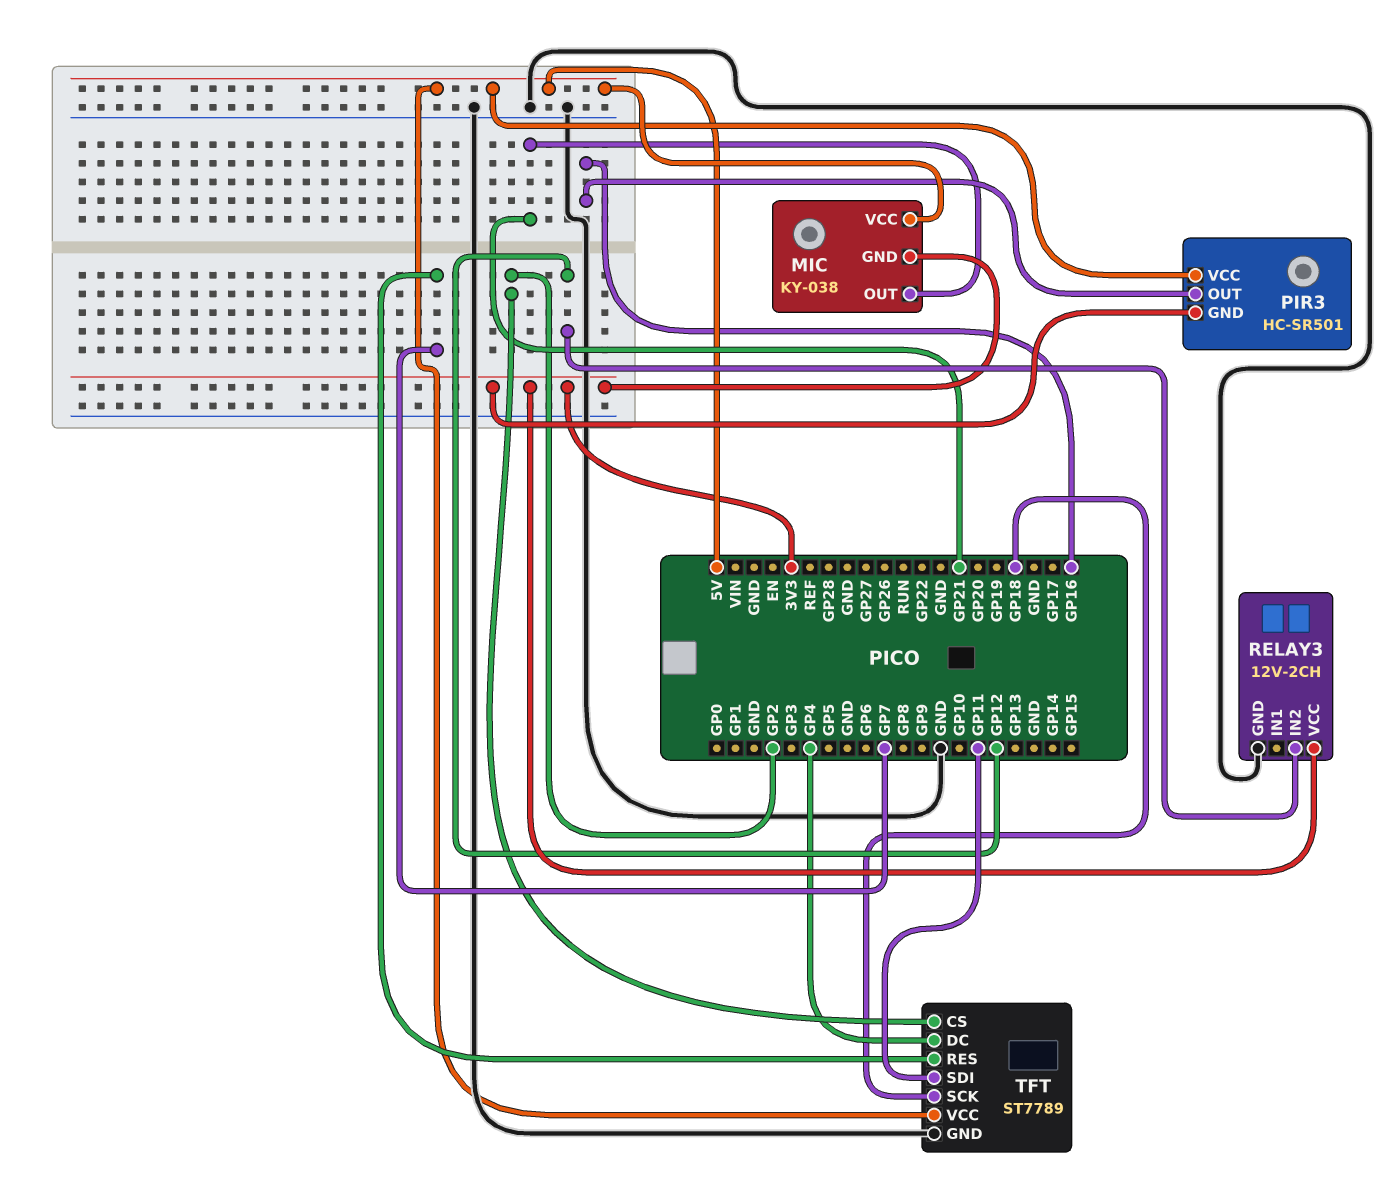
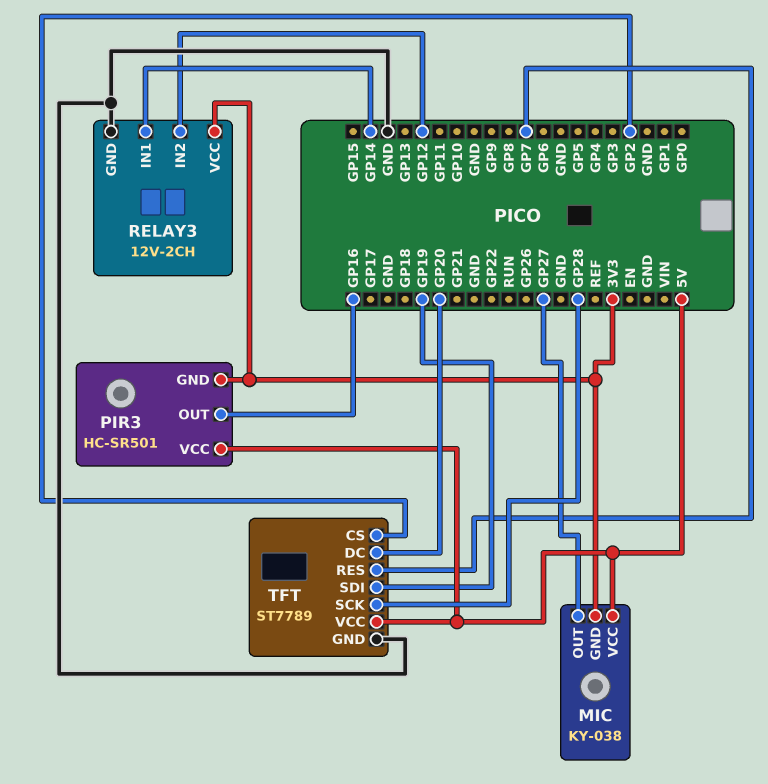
MIC pin OUT: GP21 -> GP27
RELAY3 pin IN1: none -> GP14
TFT pin DC: GP4 -> GP20
TFT pin SCK: GP18 -> GP28
TFT pin SDI: GP11 -> GP19

